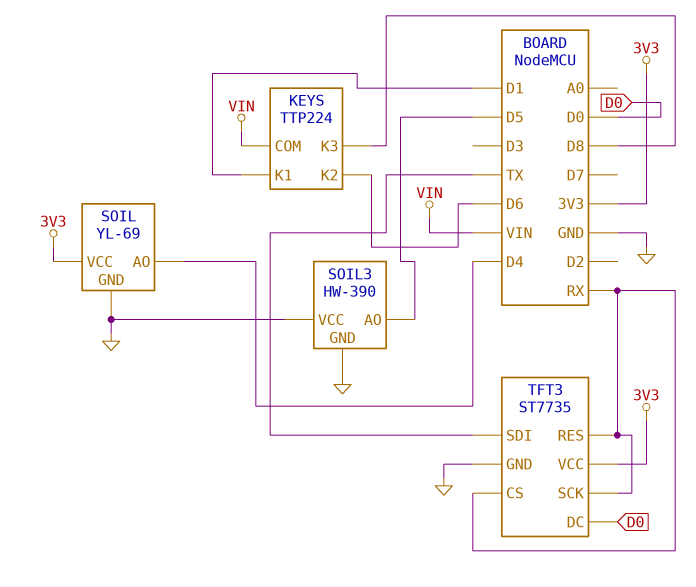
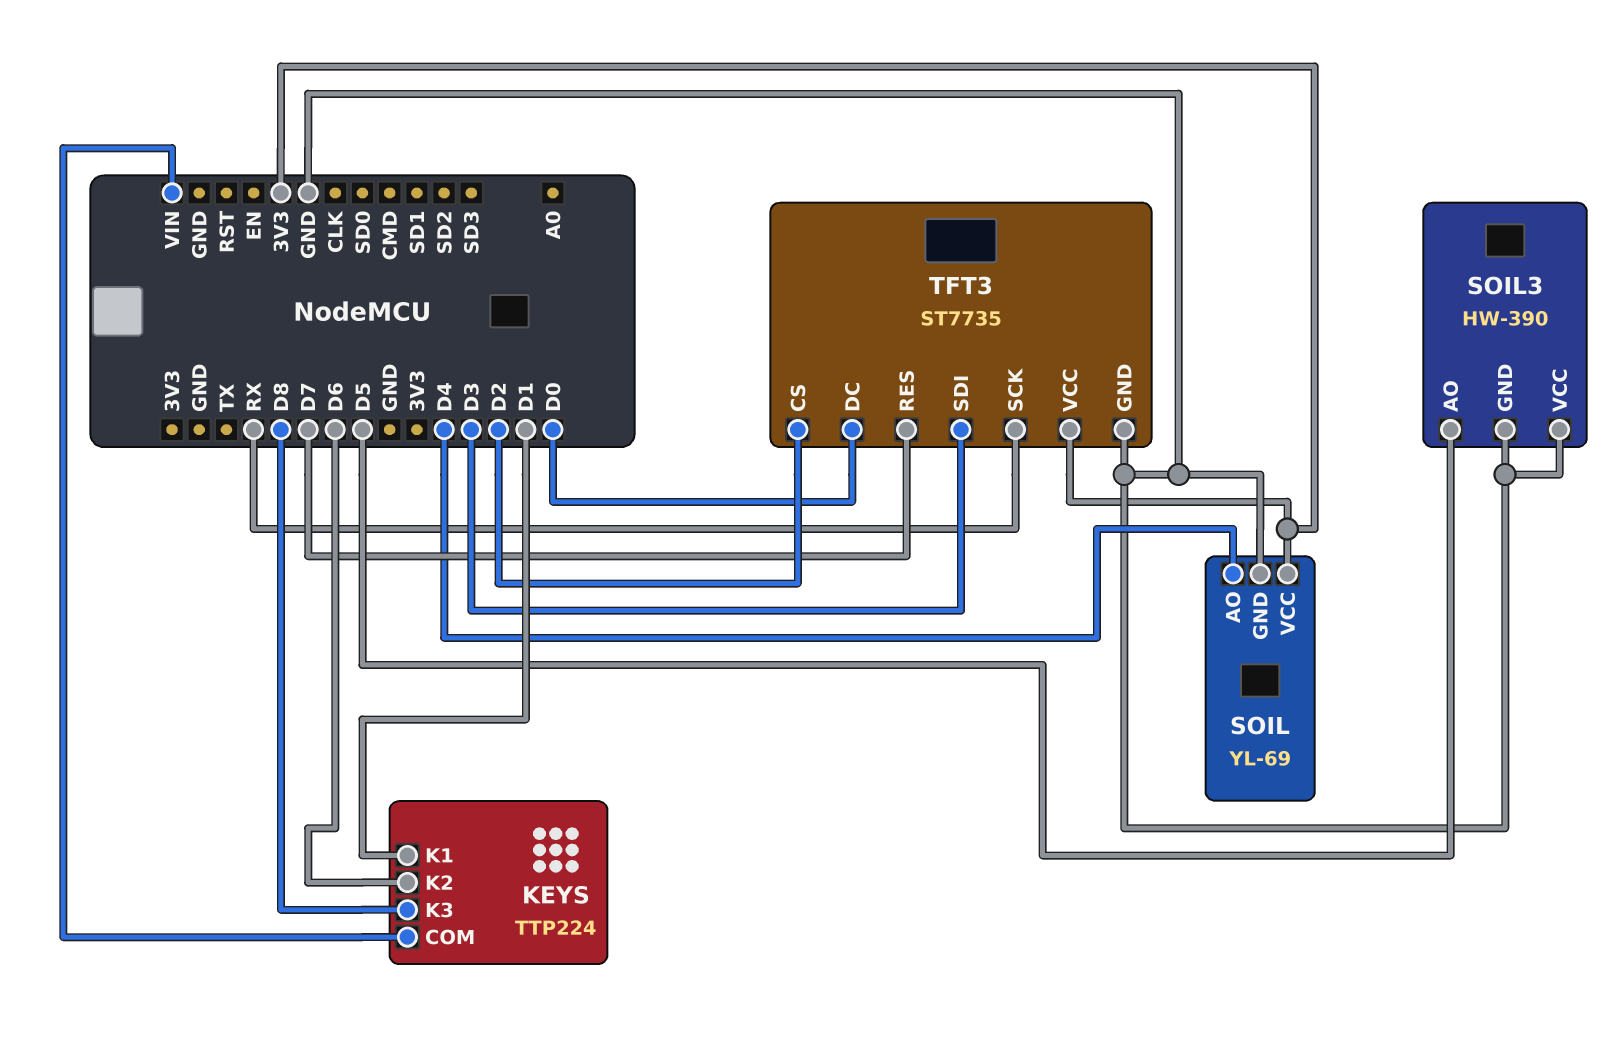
TFT3 pin CS: RX -> D2
TFT3 pin RES: RX -> D7
TFT3 pin SDI: TX -> D3

